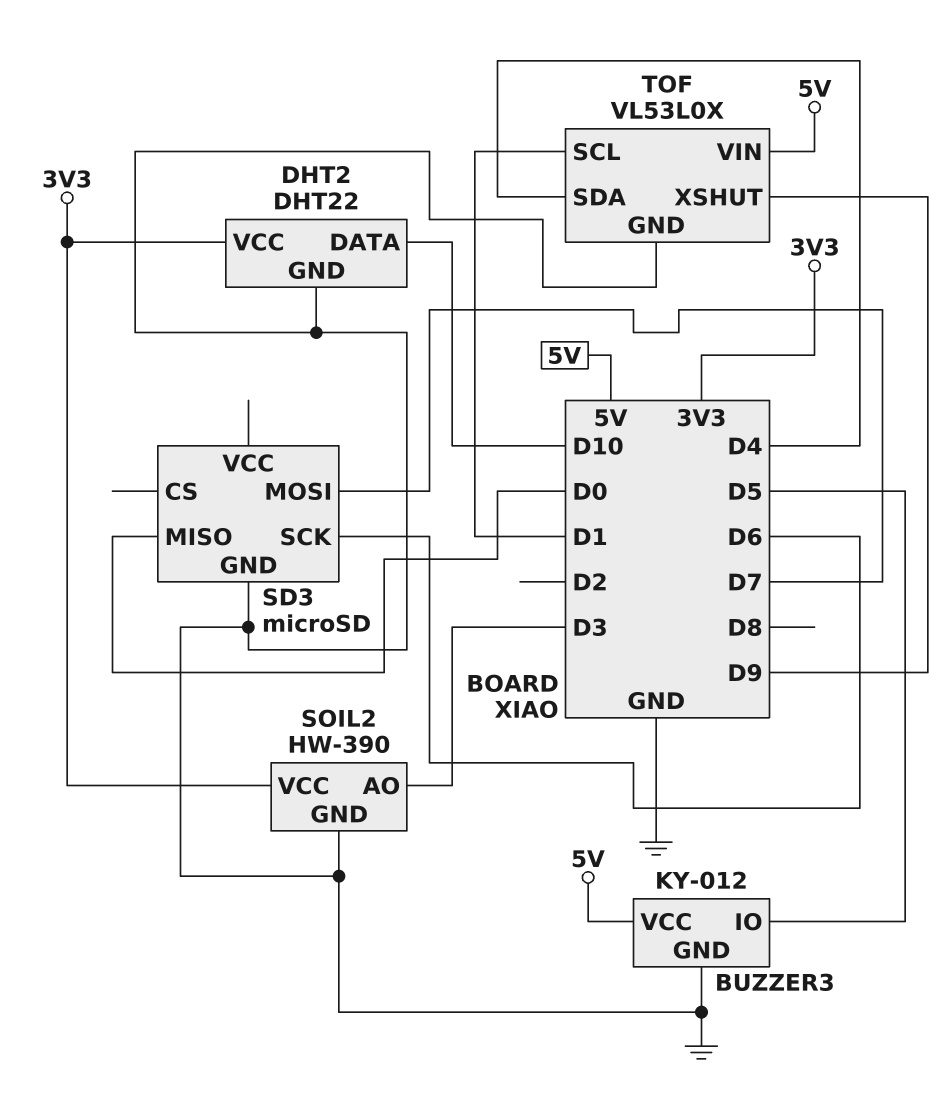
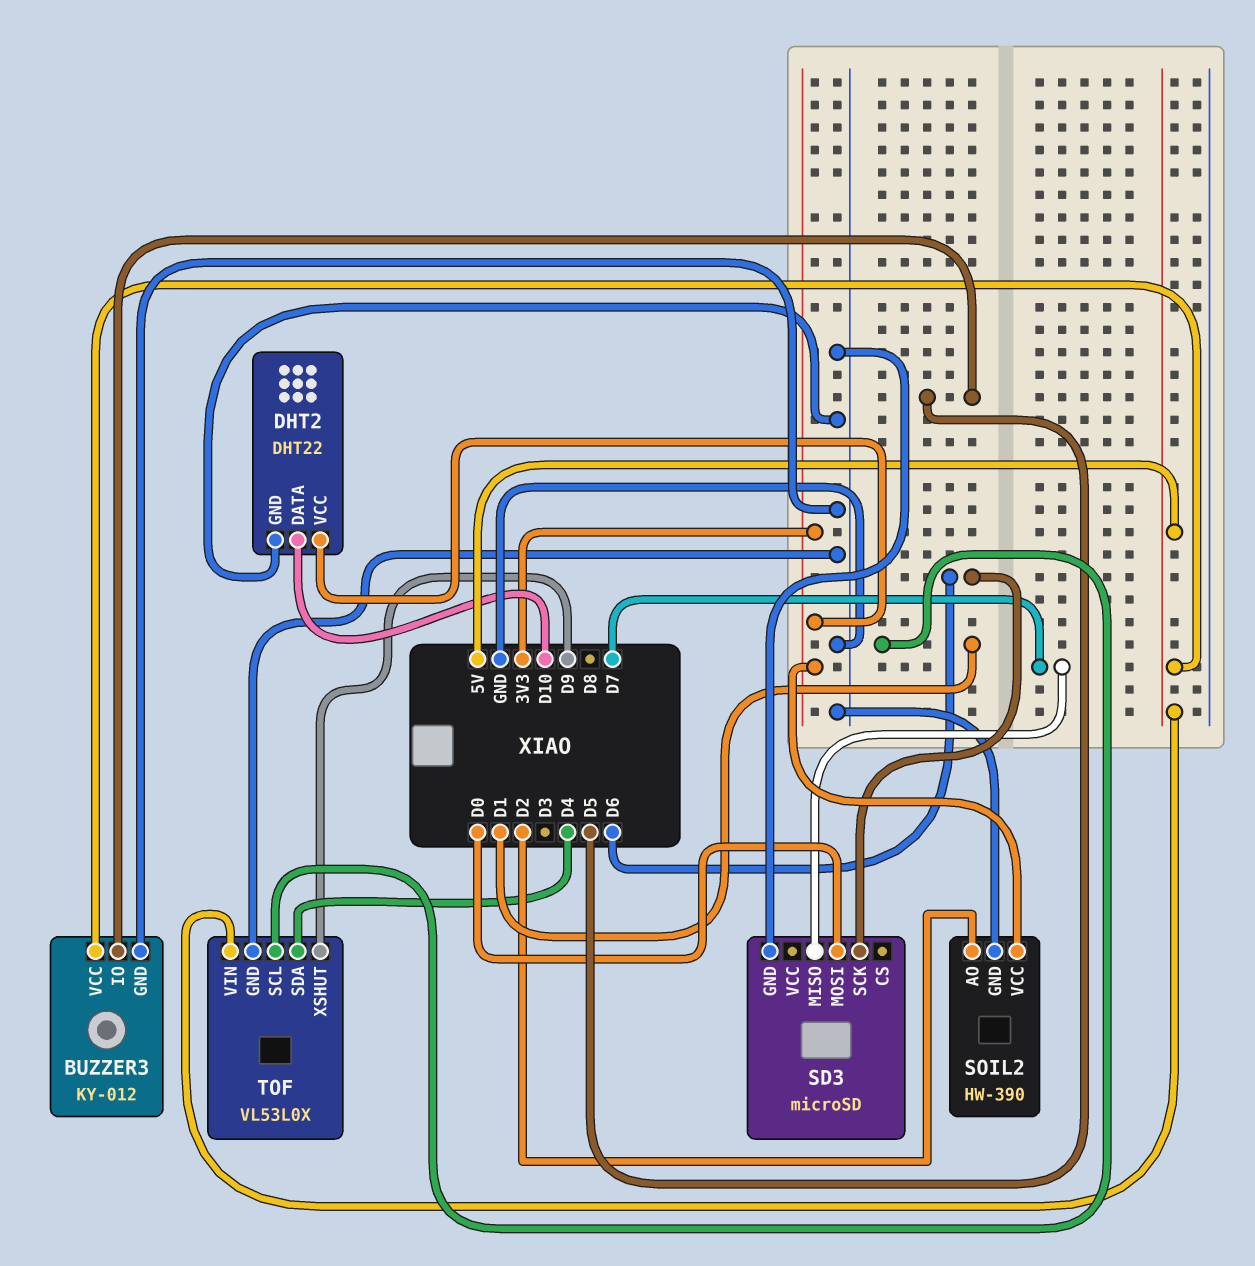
SD3 pin MISO: D0 -> D7
SD3 pin MOSI: D7 -> D0
SOIL2 pin AO: D3 -> D2

